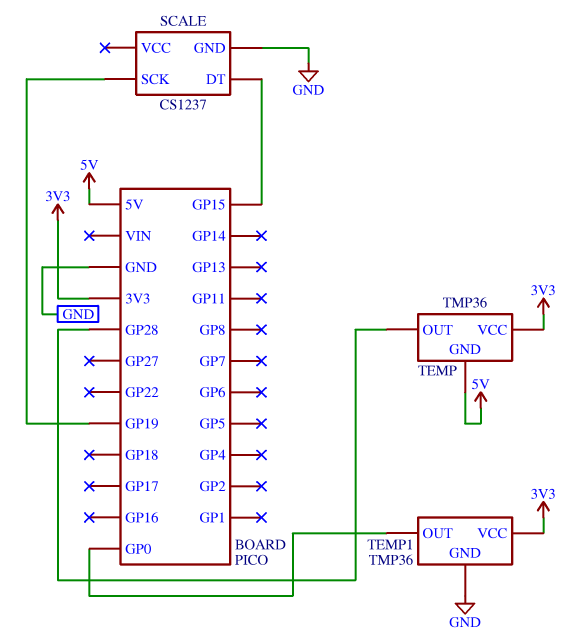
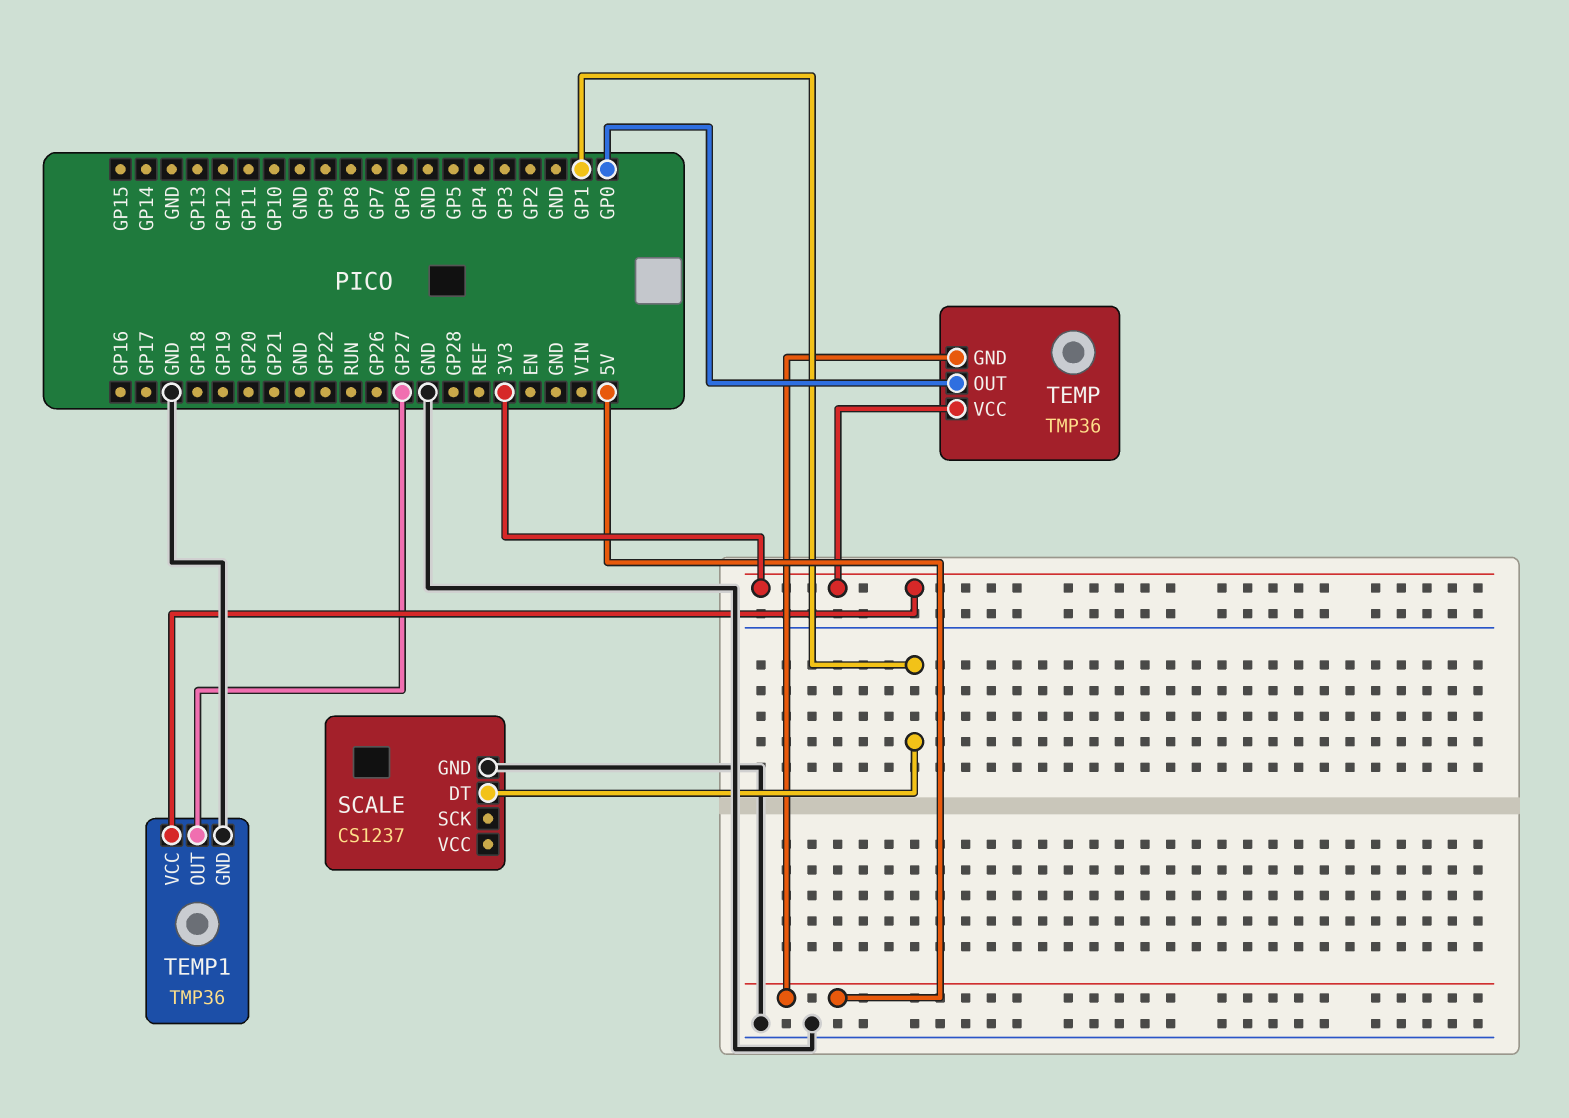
SCALE pin DT: GP15 -> GP1
SCALE pin SCK: GP19 -> none
TEMP pin OUT: GP28 -> GP0
TEMP1 pin OUT: GP0 -> GP27

